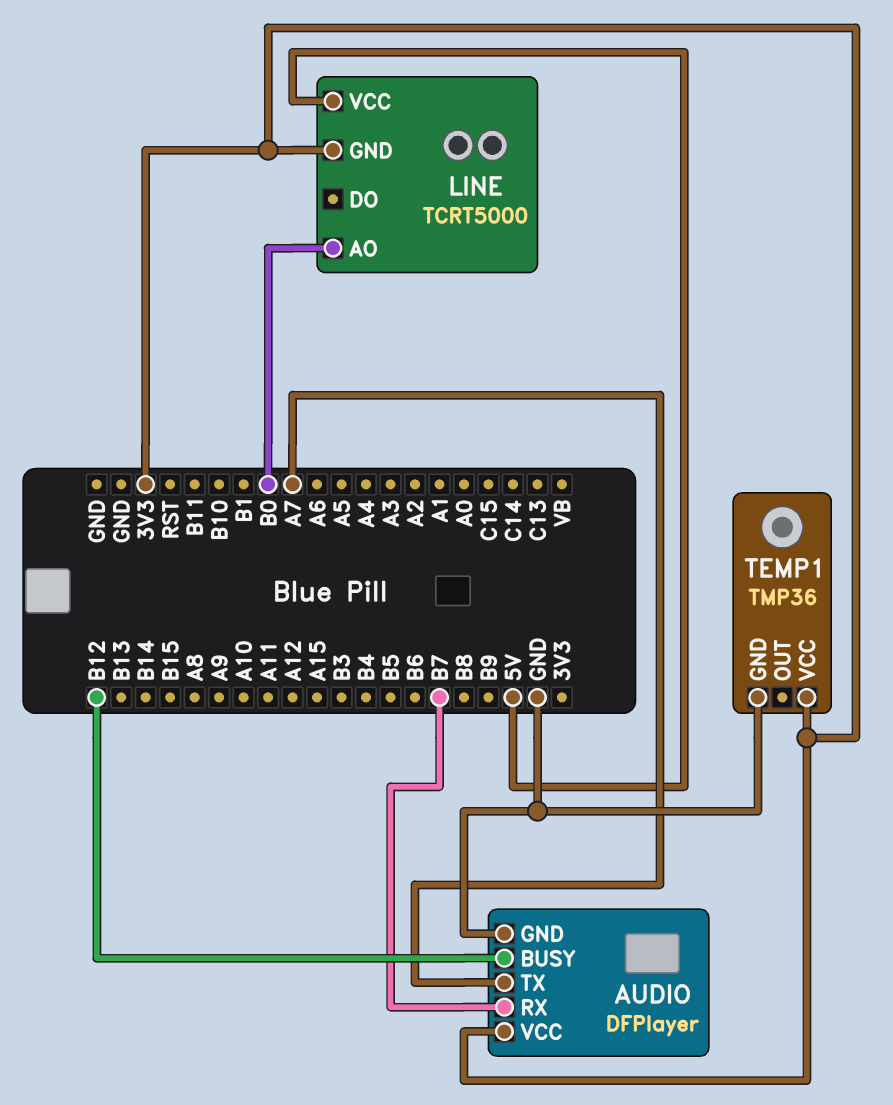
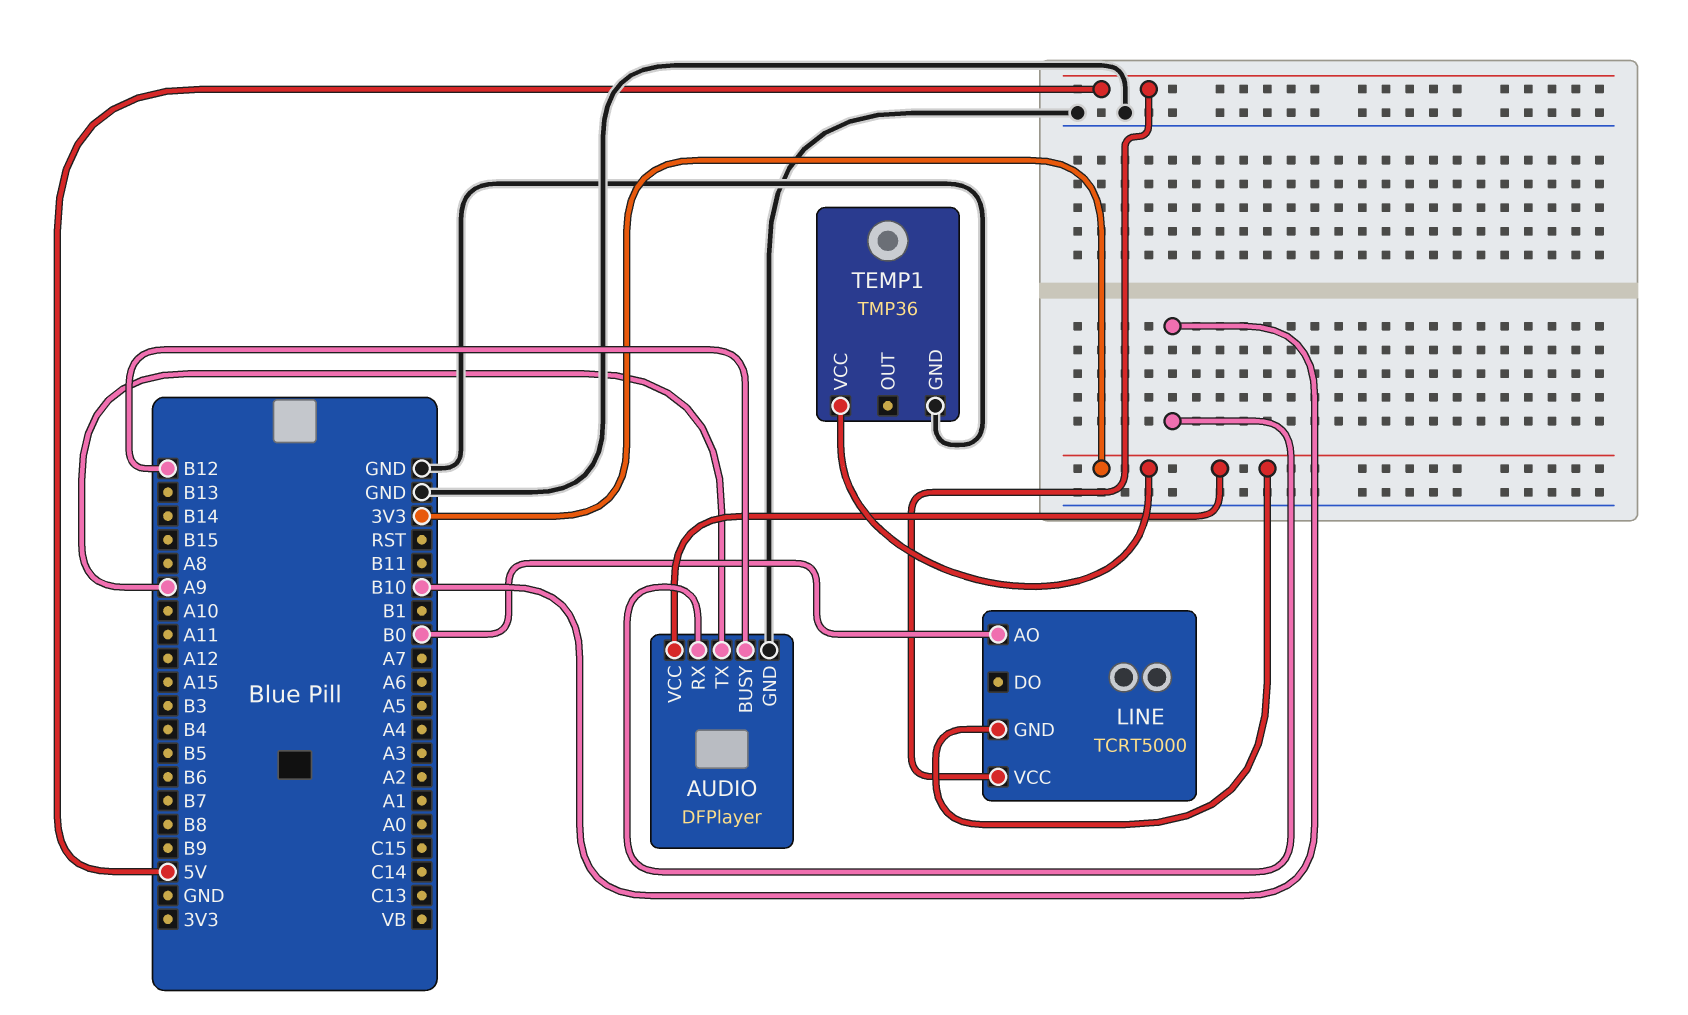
AUDIO pin RX: B7 -> B10
AUDIO pin TX: A7 -> A9

